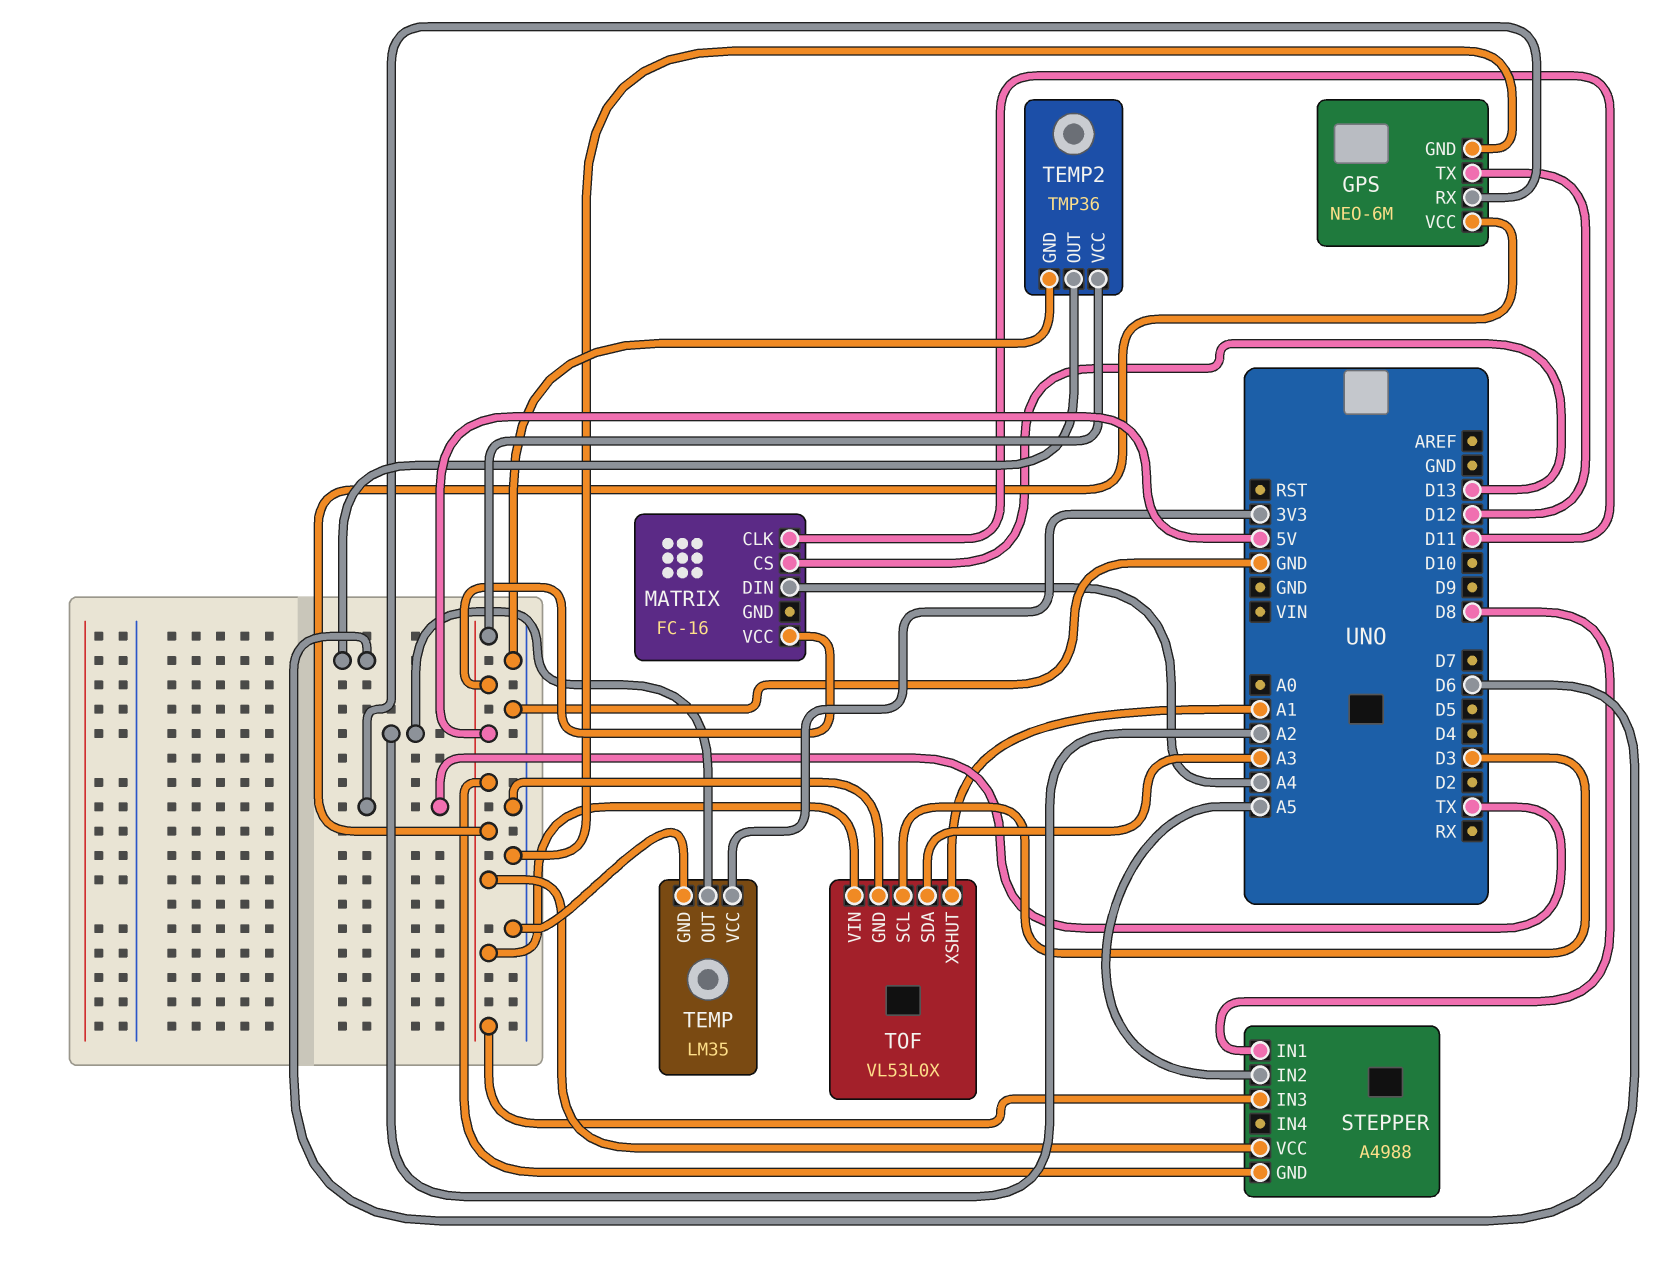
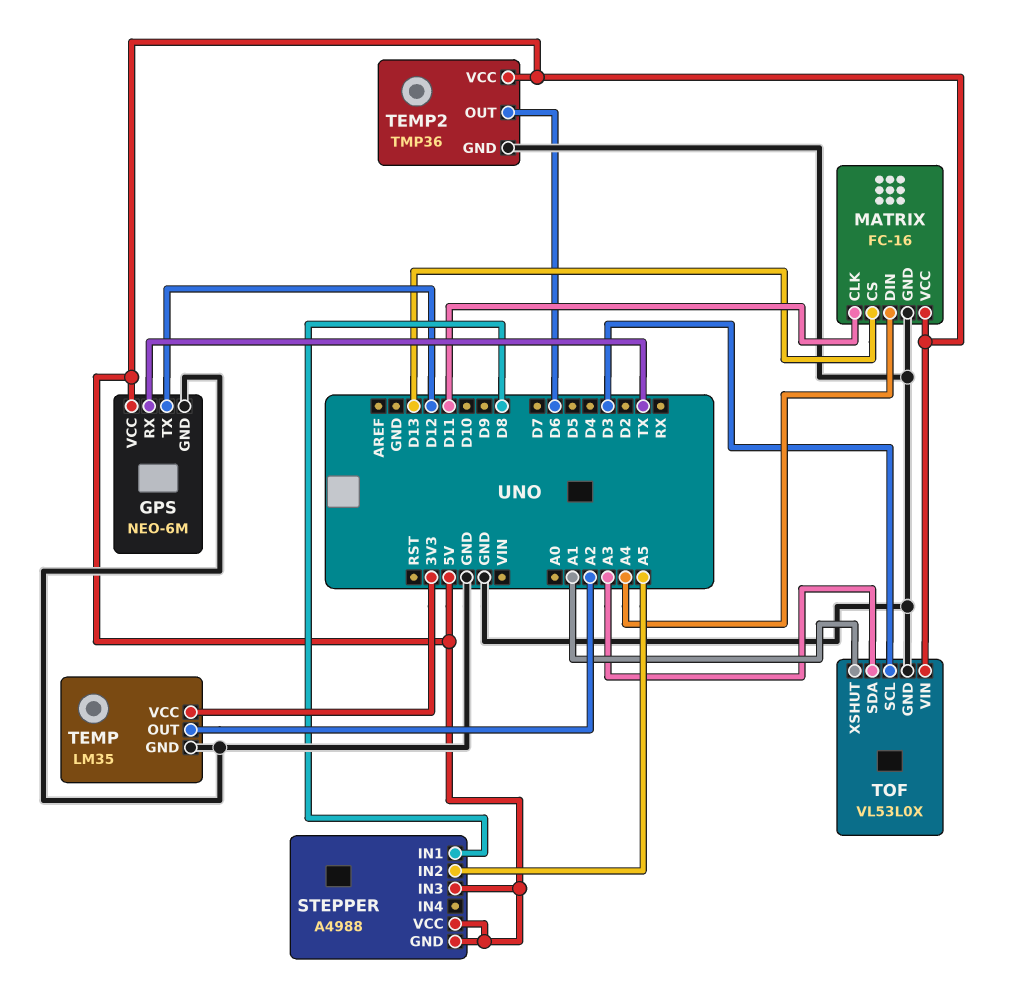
MATRIX pin GND: none -> GND

